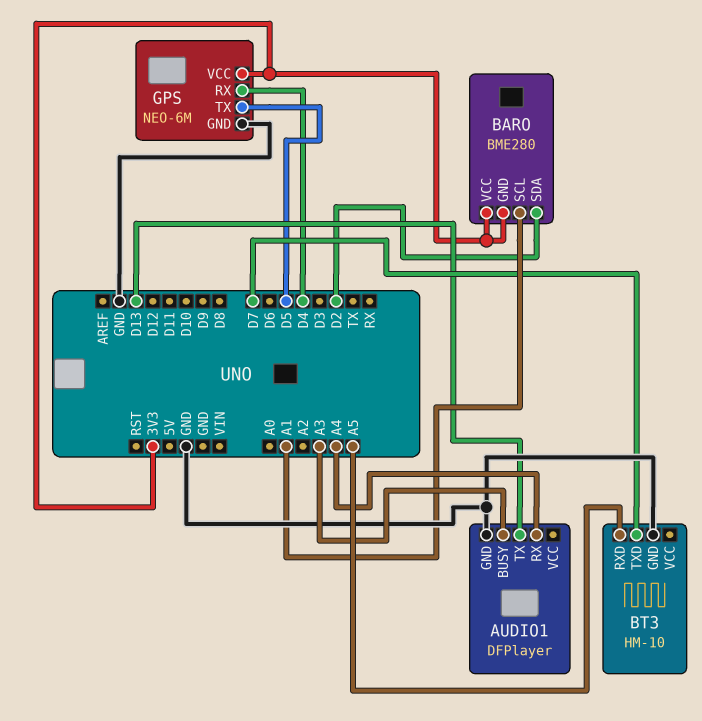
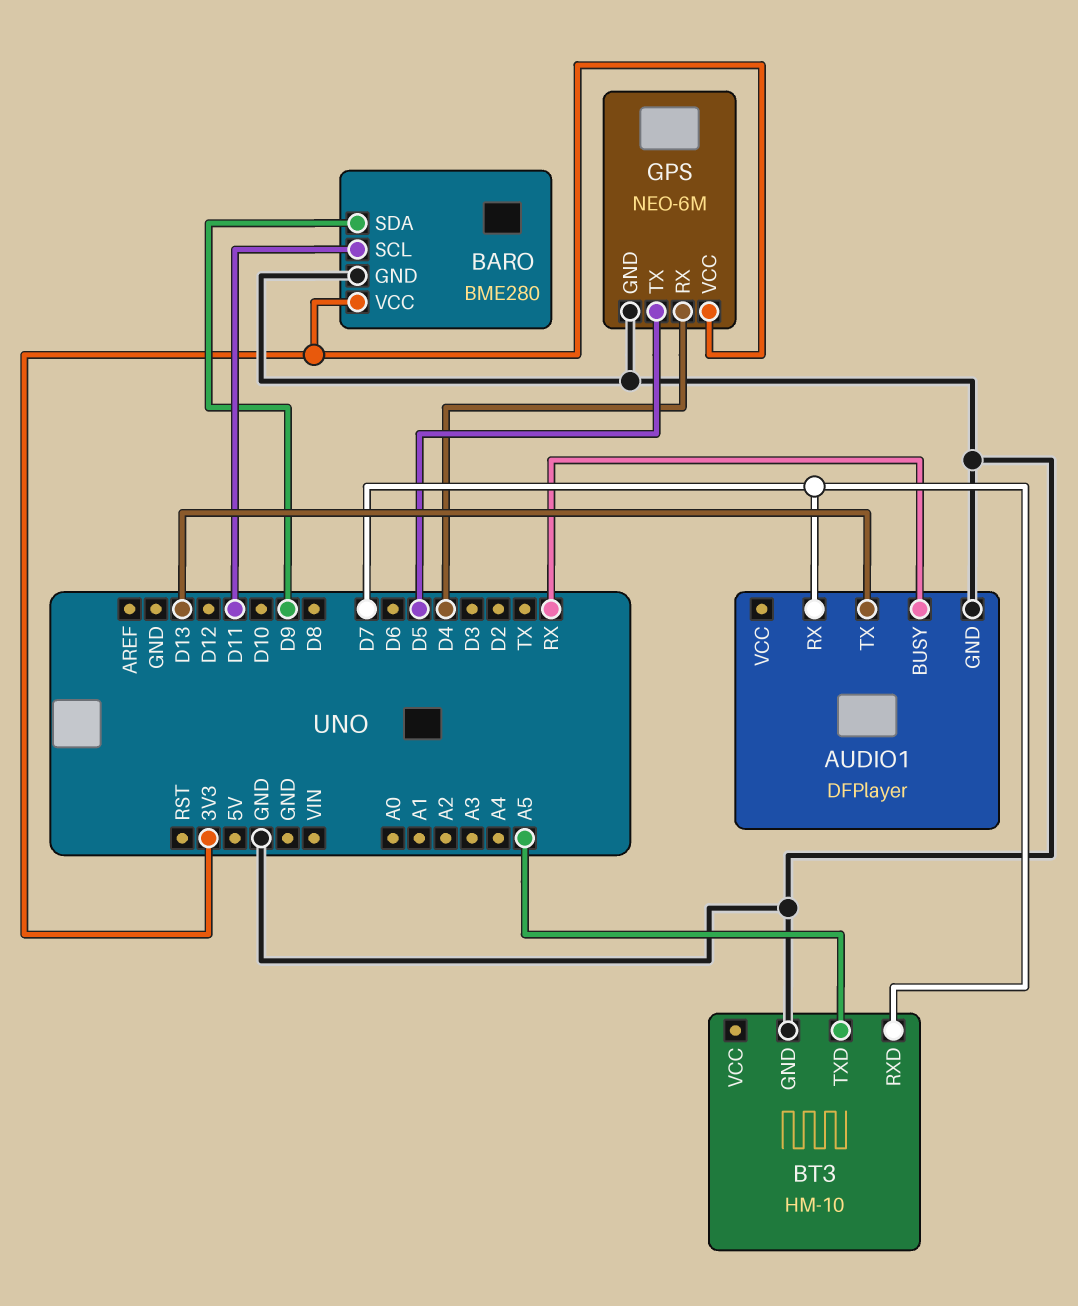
AUDIO1 pin BUSY: A3 -> RX
AUDIO1 pin RX: A4 -> D7
BARO pin GND: 3V3 -> GND
BARO pin SCL: A1 -> D11
BARO pin SDA: D2 -> D9
BT3 pin RXD: A5 -> D7
BT3 pin TXD: D7 -> A5

